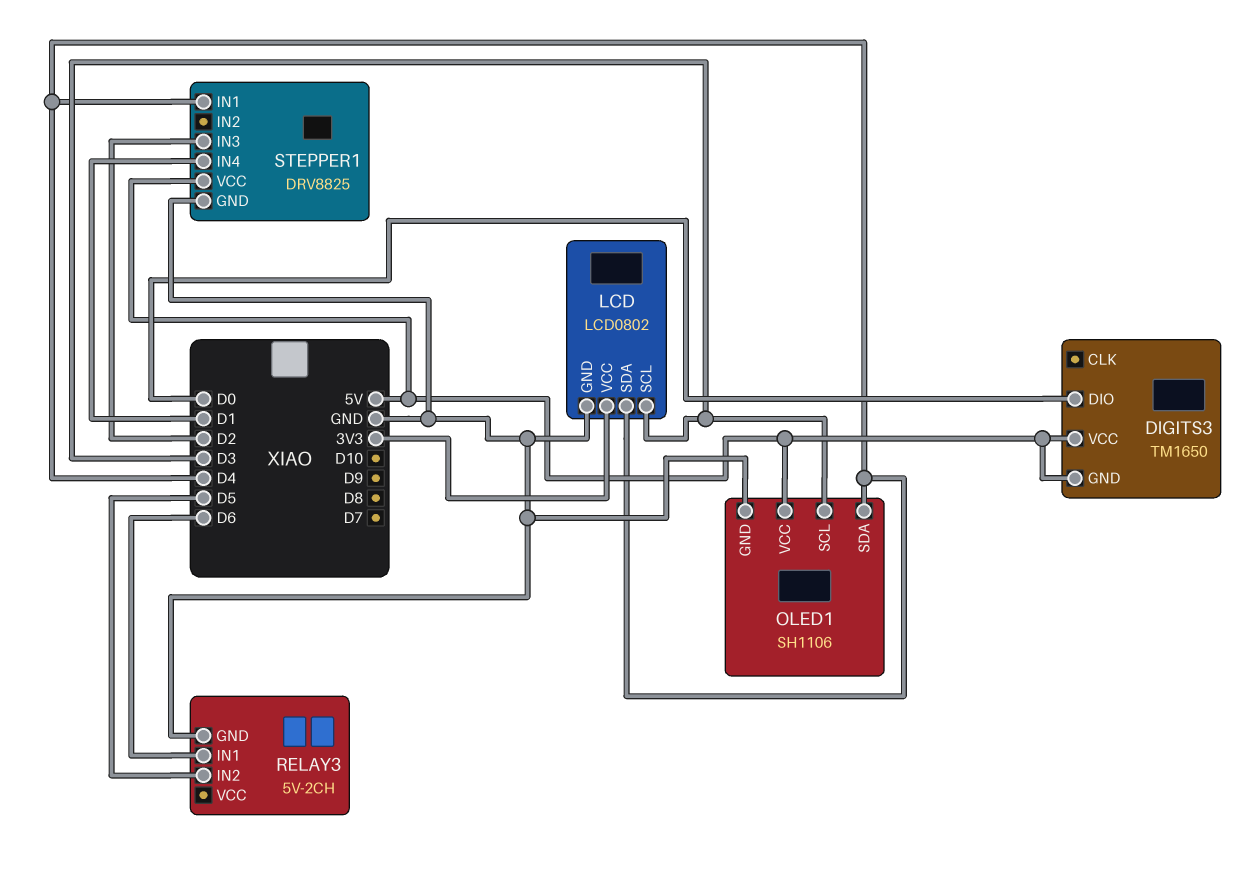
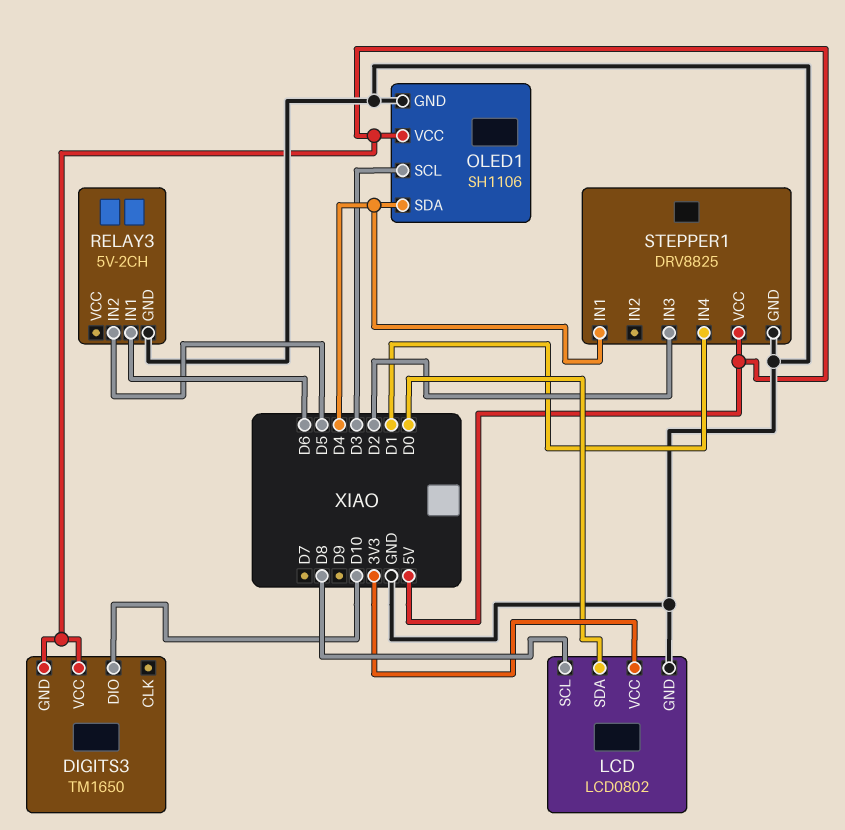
DIGITS3 pin DIO: D0 -> D10
LCD pin SCL: D3 -> D8
LCD pin SDA: D4 -> D0

